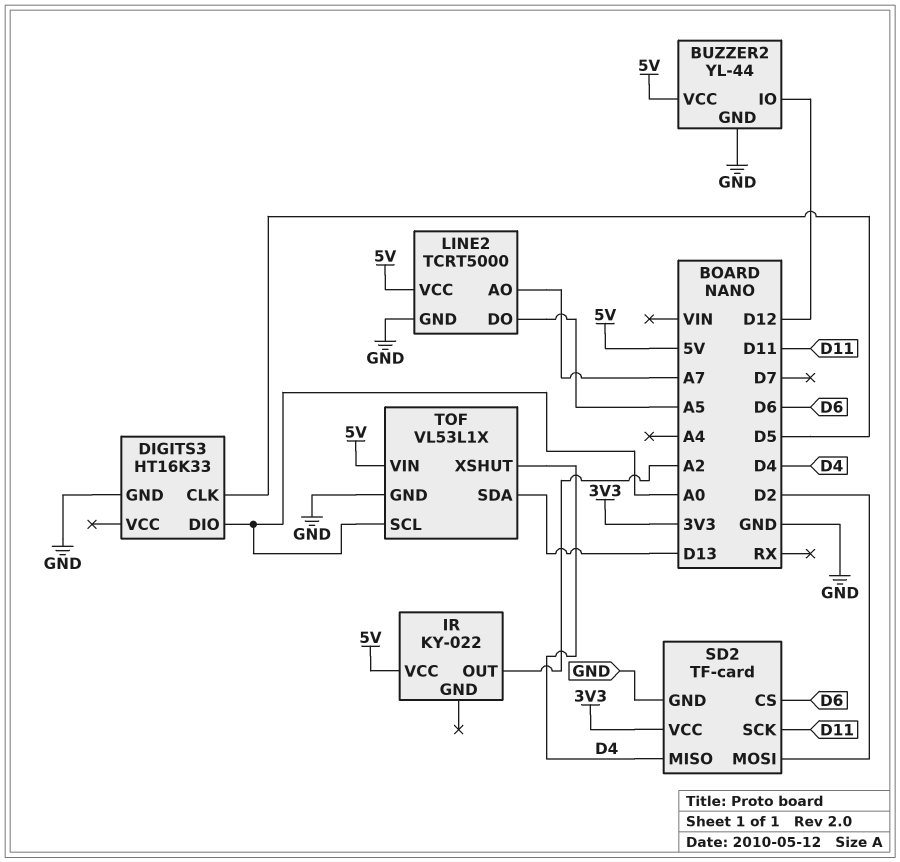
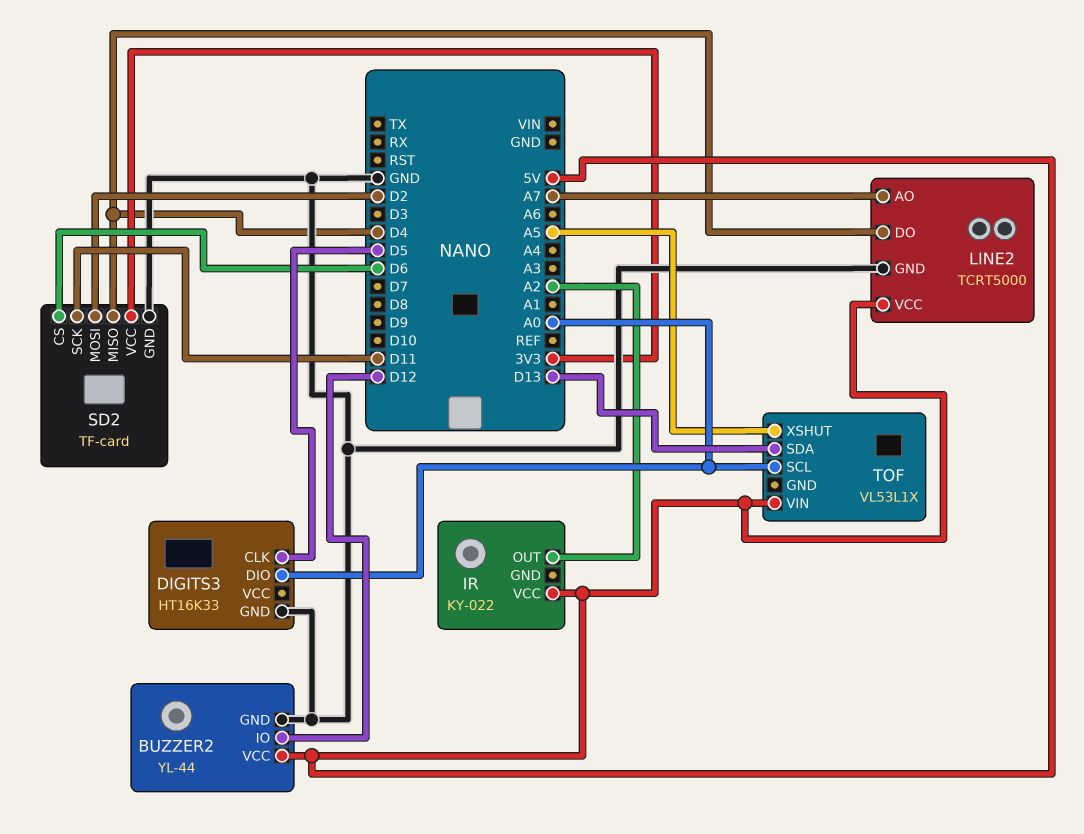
LINE2 pin DO: A5 -> D4
TOF pin GND: GND -> none
TOF pin XSHUT: D4 -> A5

